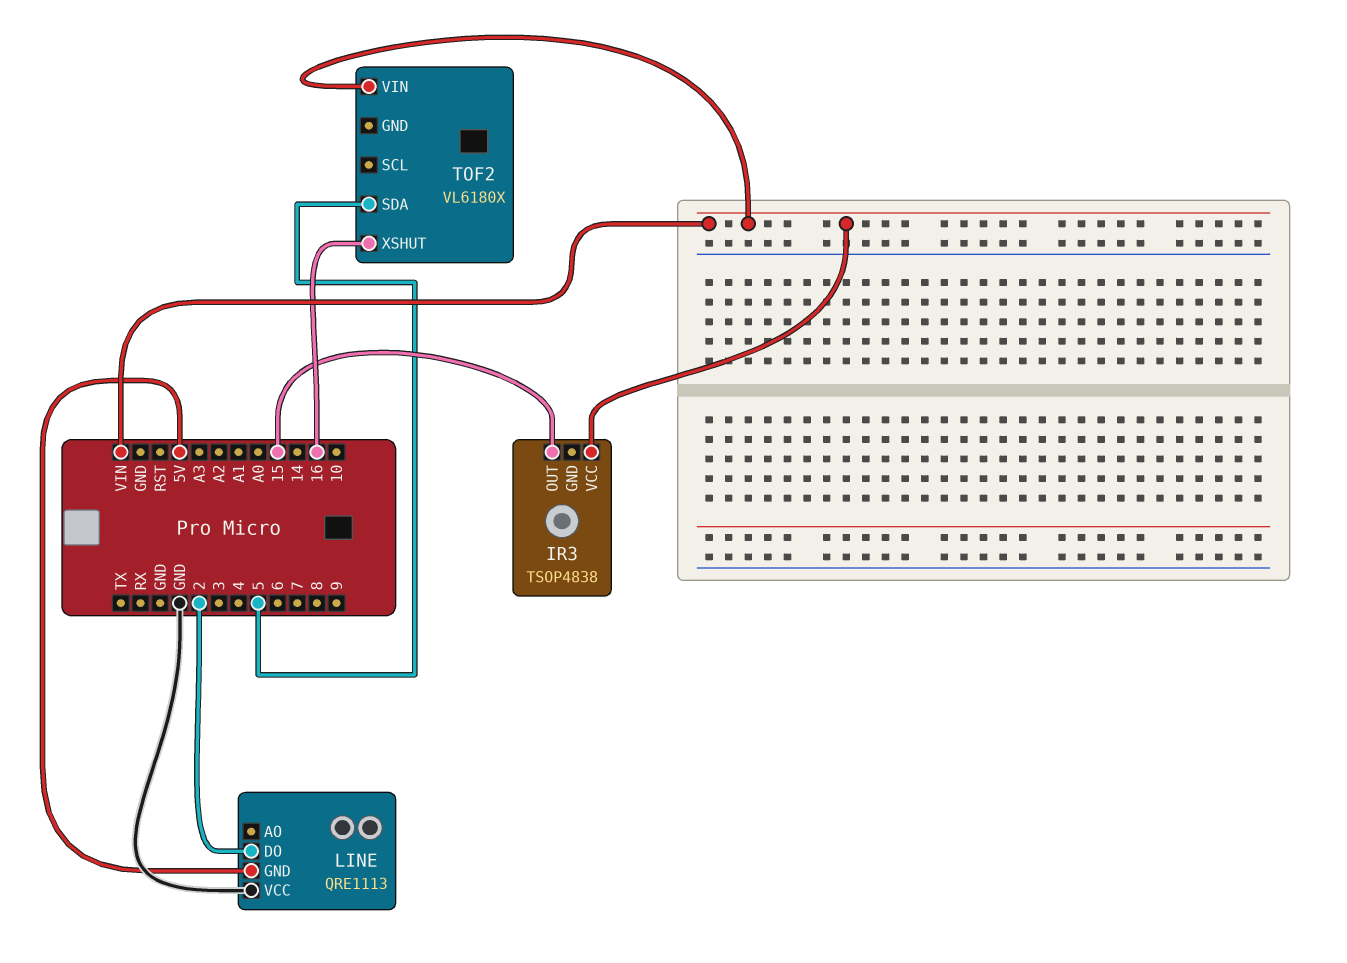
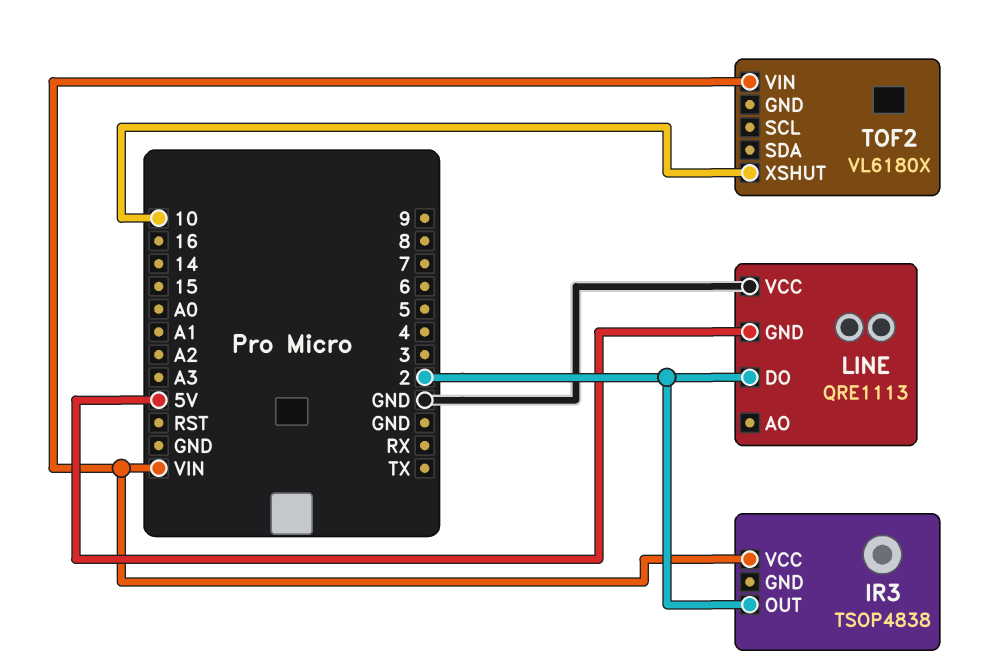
IR3 pin OUT: 15 -> 2
TOF2 pin SDA: 5 -> none
TOF2 pin XSHUT: 16 -> 10

